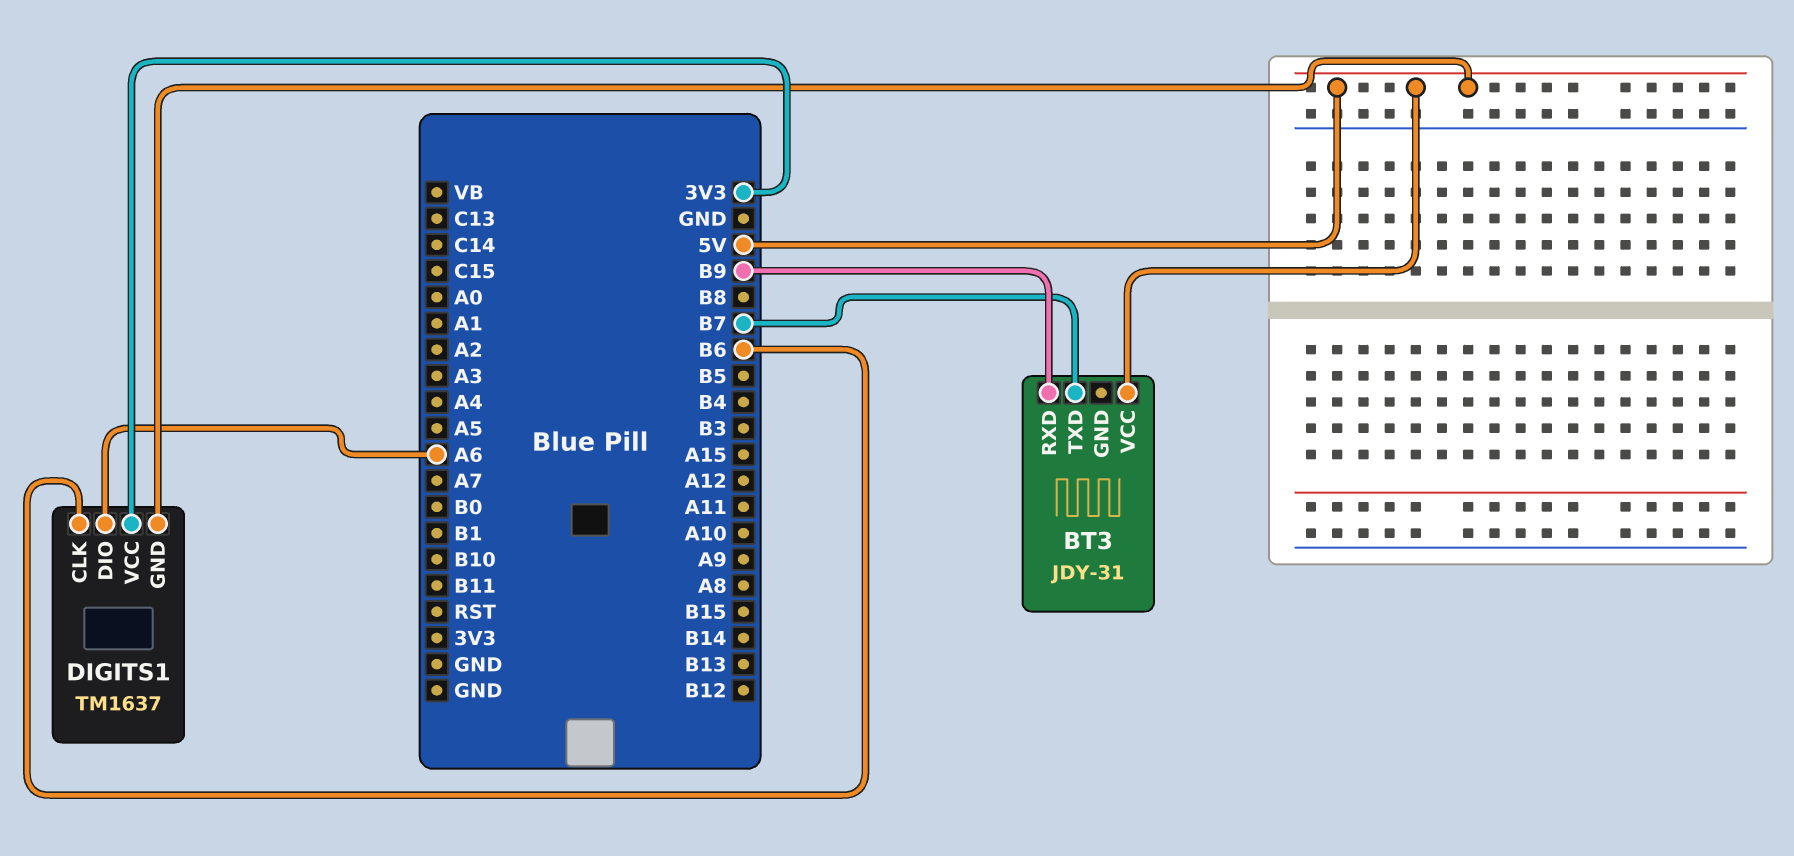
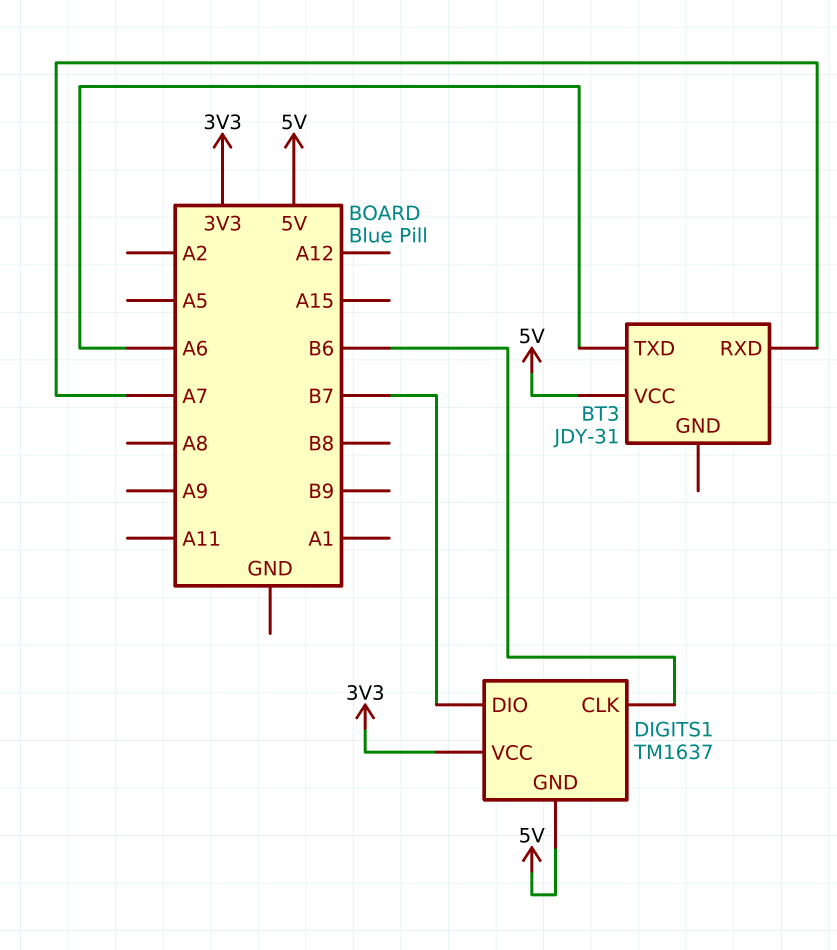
BT3 pin RXD: B9 -> A7
BT3 pin TXD: B7 -> A6
DIGITS1 pin DIO: A6 -> B7

